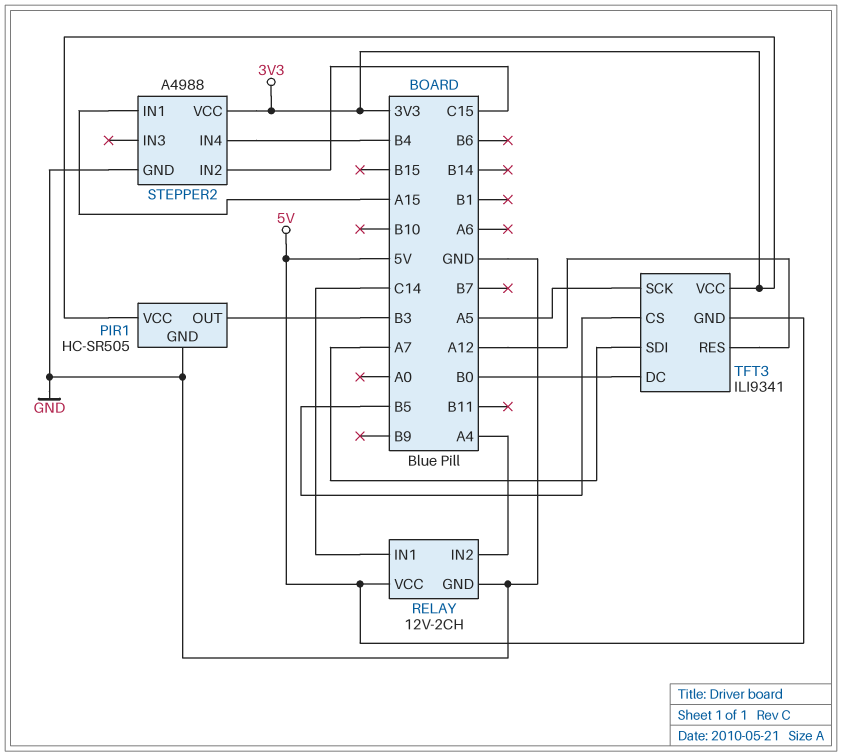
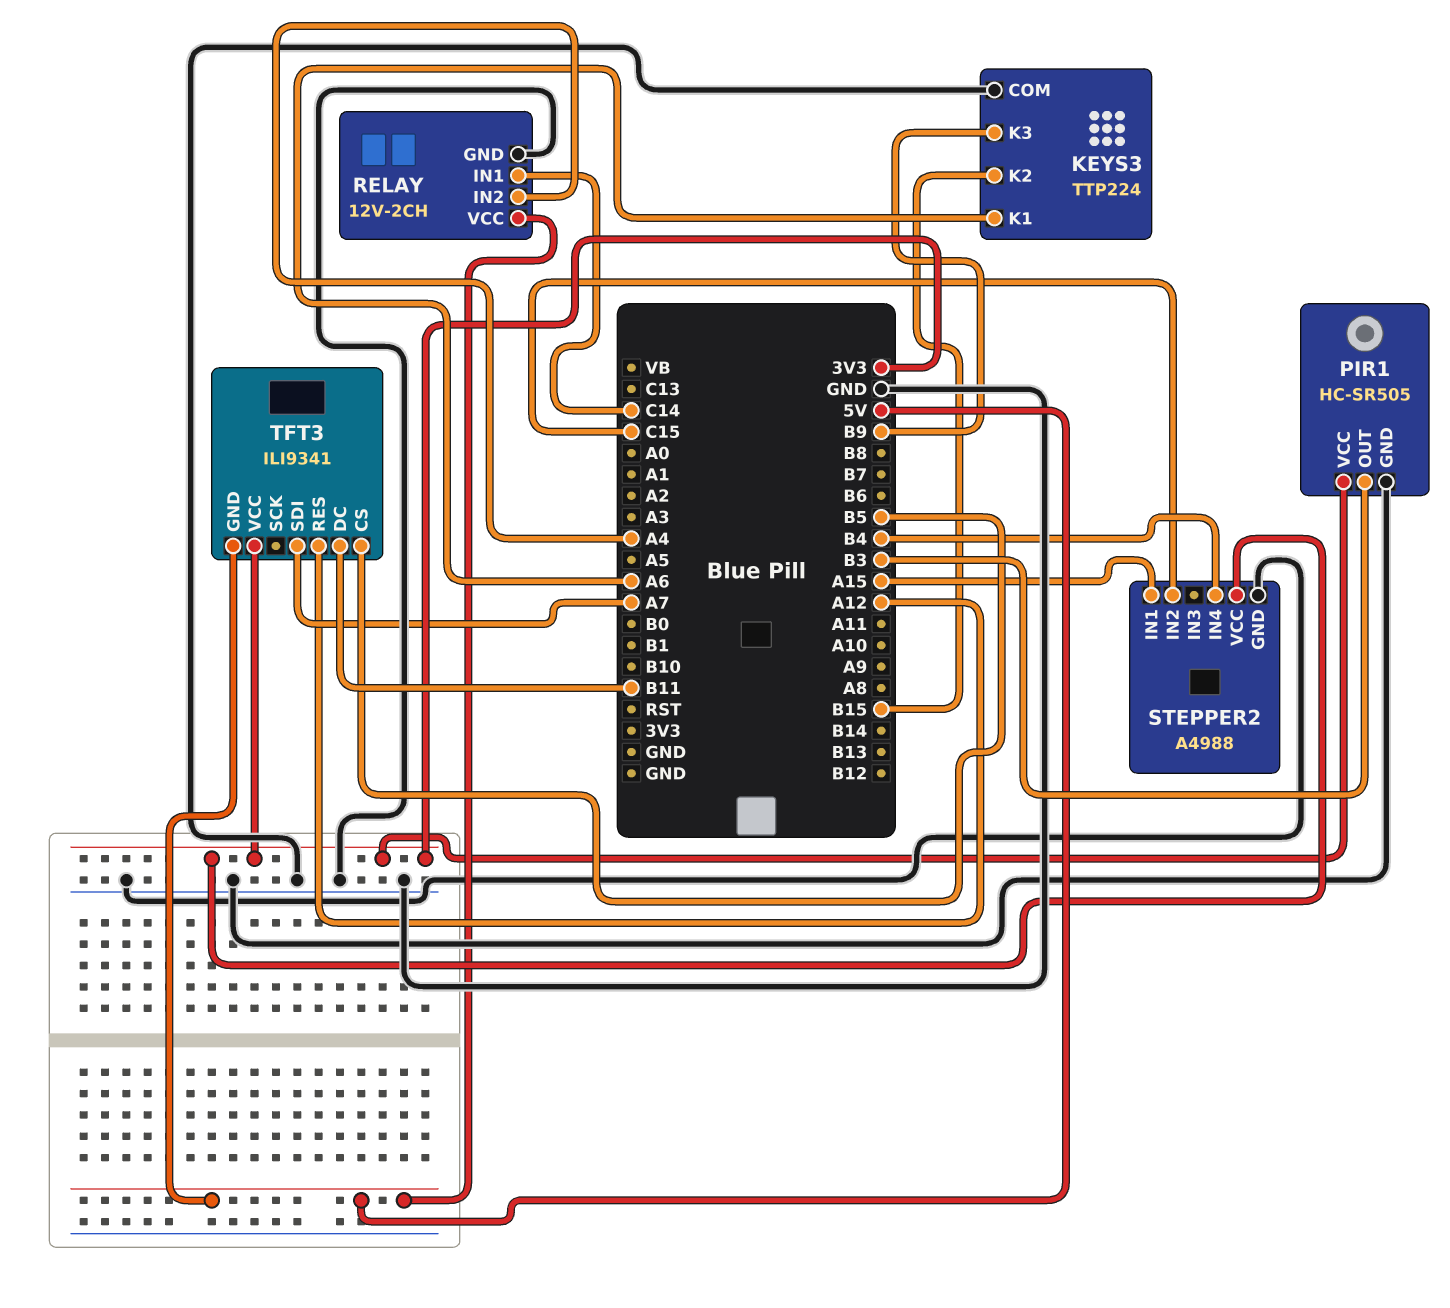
KEYS3: none -> TTP224
KEYS3 pin COM: none -> GND
KEYS3 pin K1: none -> A6
KEYS3 pin K2: none -> B15
KEYS3 pin K3: none -> B9
TFT3 pin DC: B0 -> B11
TFT3 pin SCK: A5 -> none

